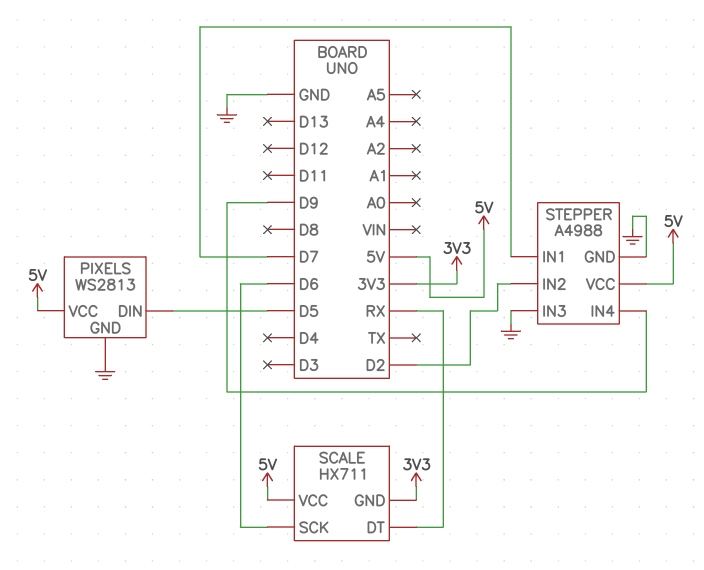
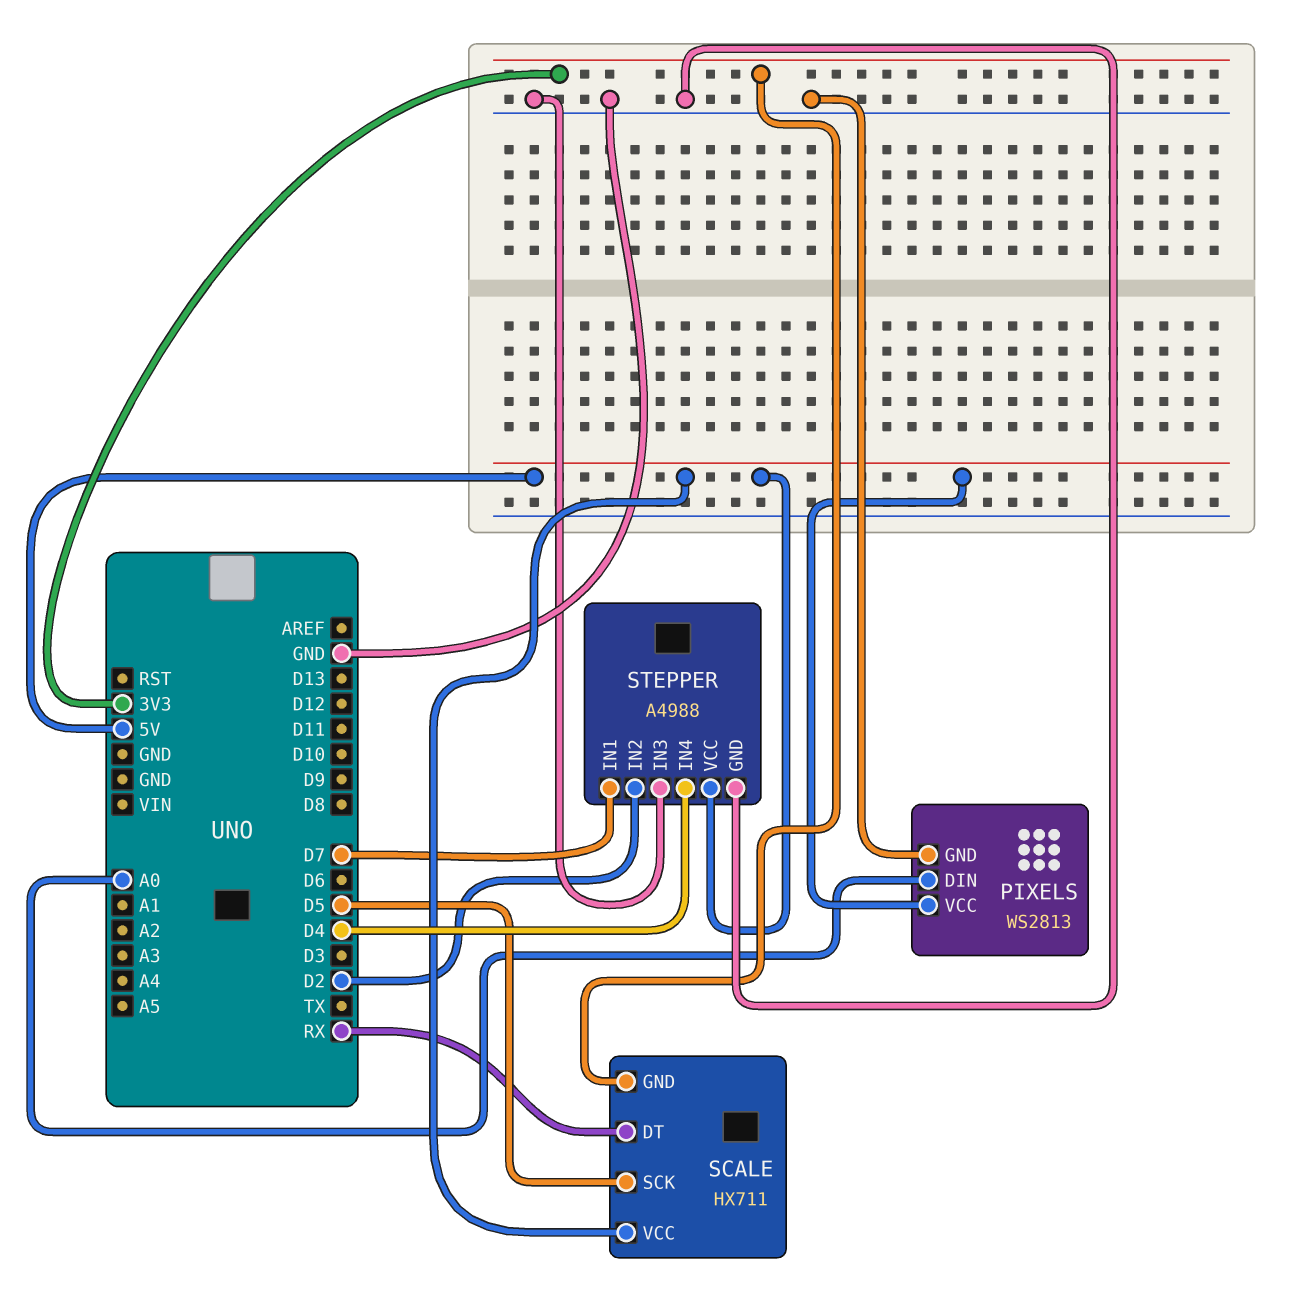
PIXELS pin DIN: D5 -> A0
SCALE pin SCK: D6 -> D5
STEPPER pin IN4: D9 -> D4

